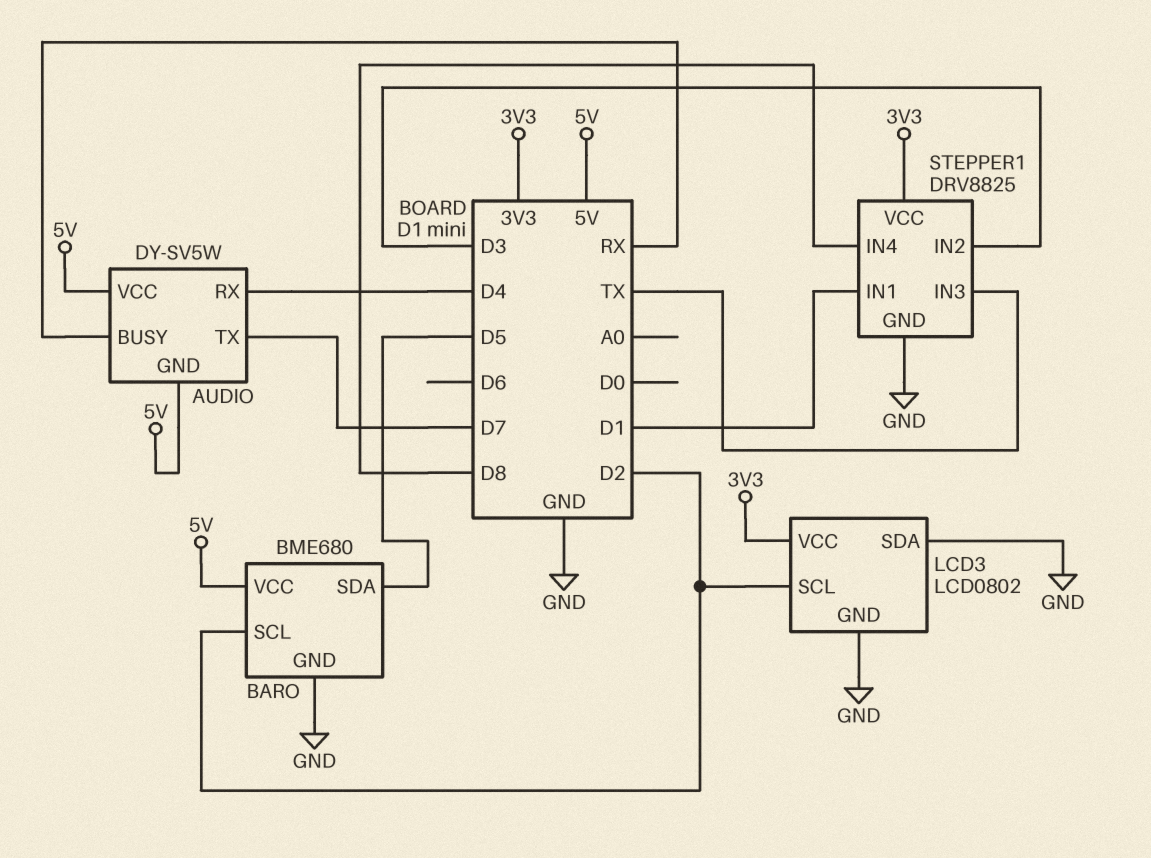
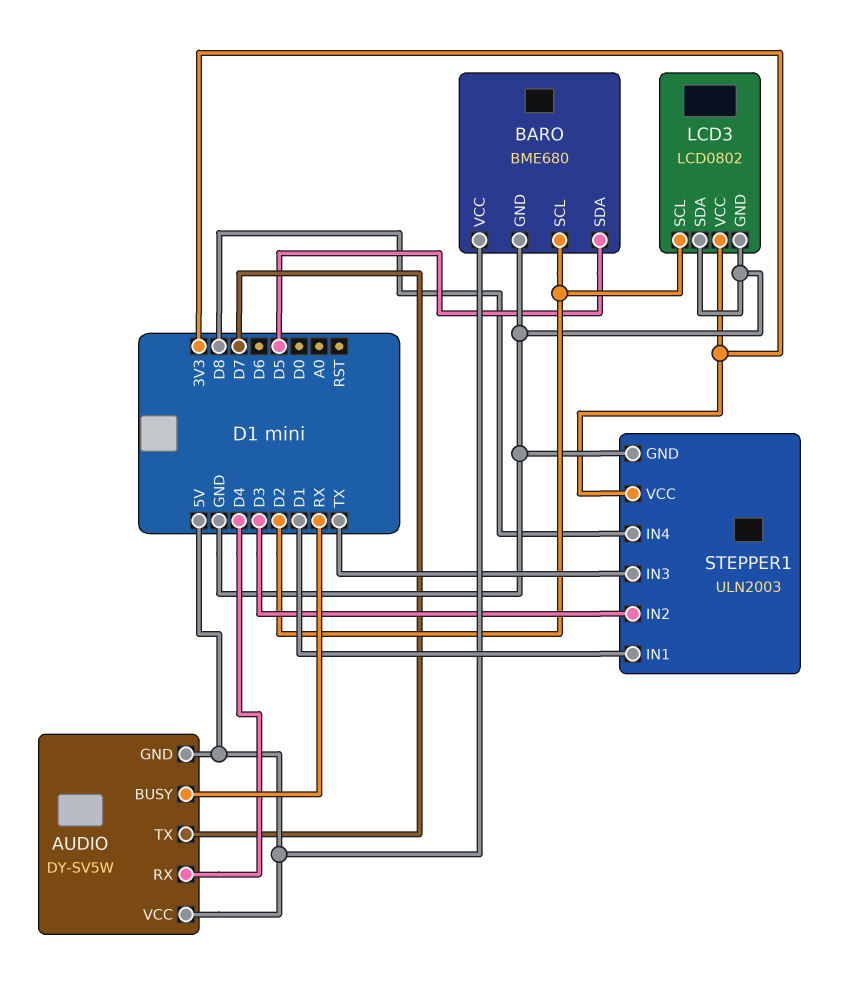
STEPPER1: DRV8825 -> ULN2003

